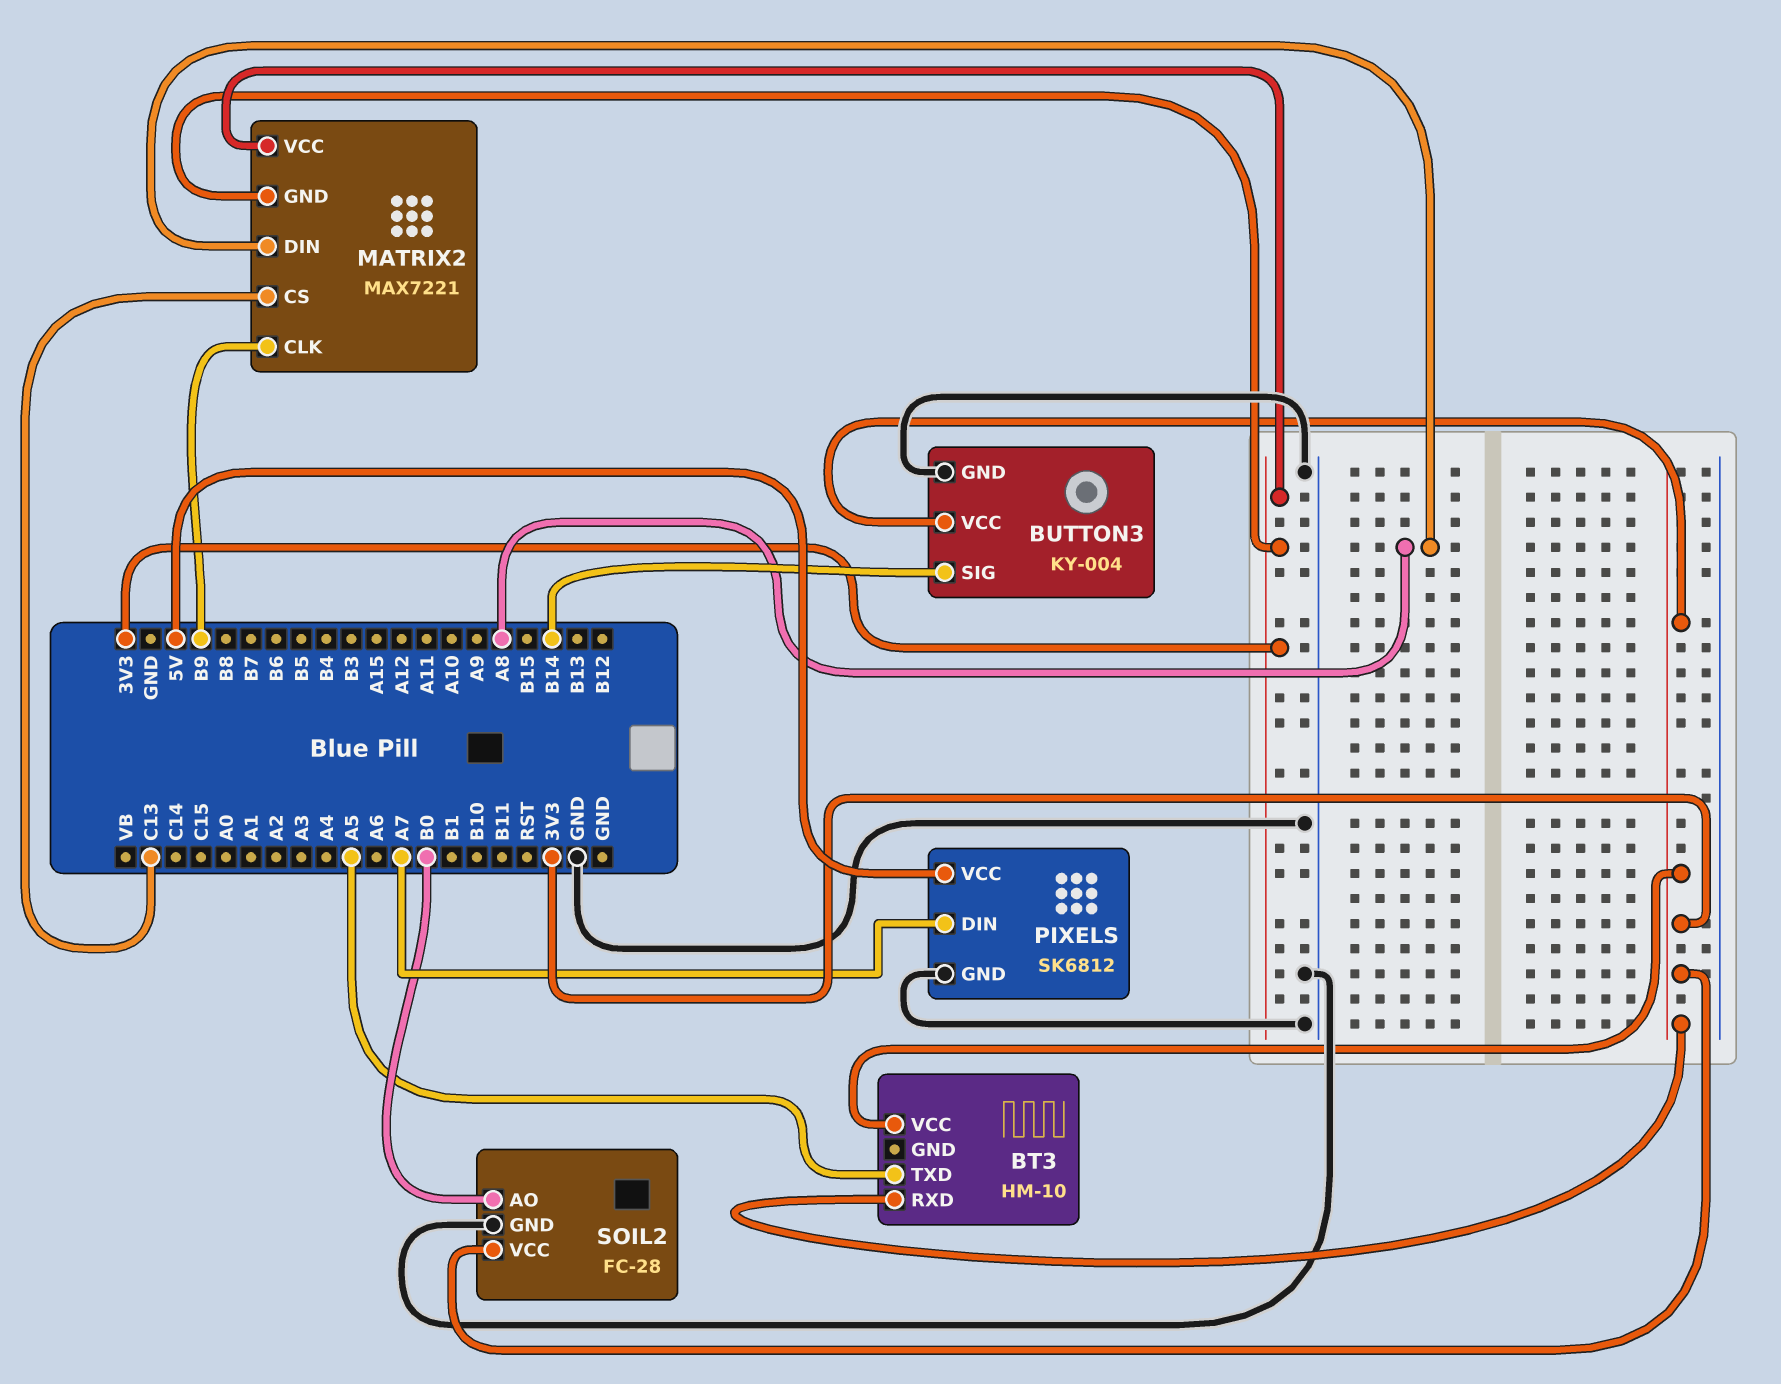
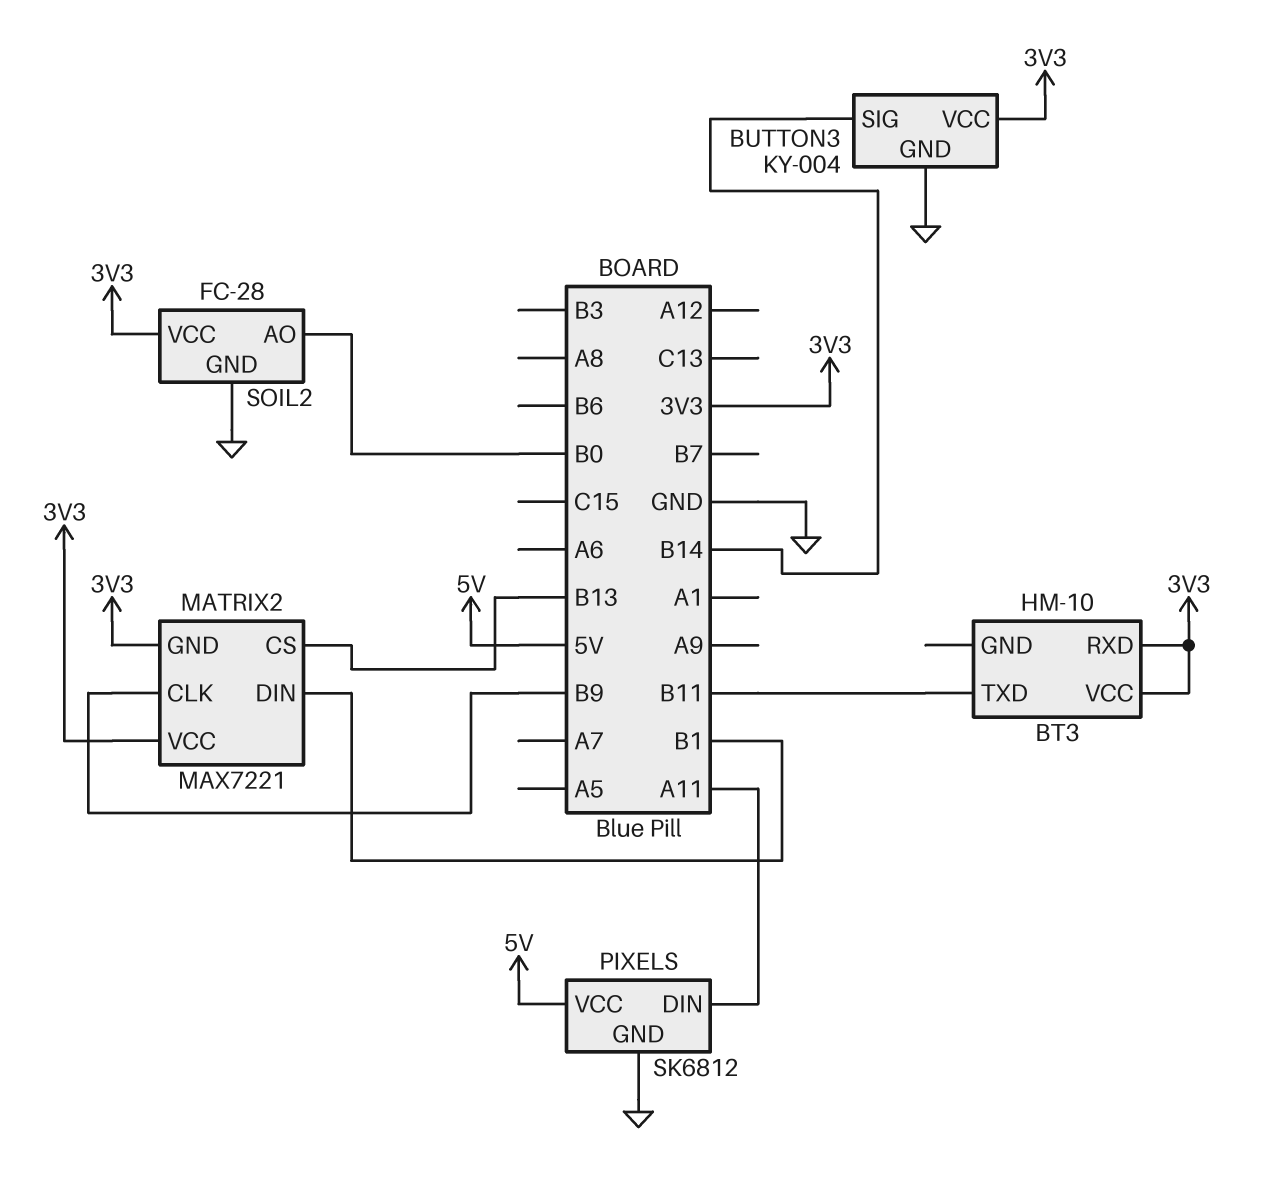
BT3 pin TXD: A5 -> B11
MATRIX2 pin CS: C13 -> B13
MATRIX2 pin DIN: A8 -> B1
PIXELS pin DIN: A7 -> A11

